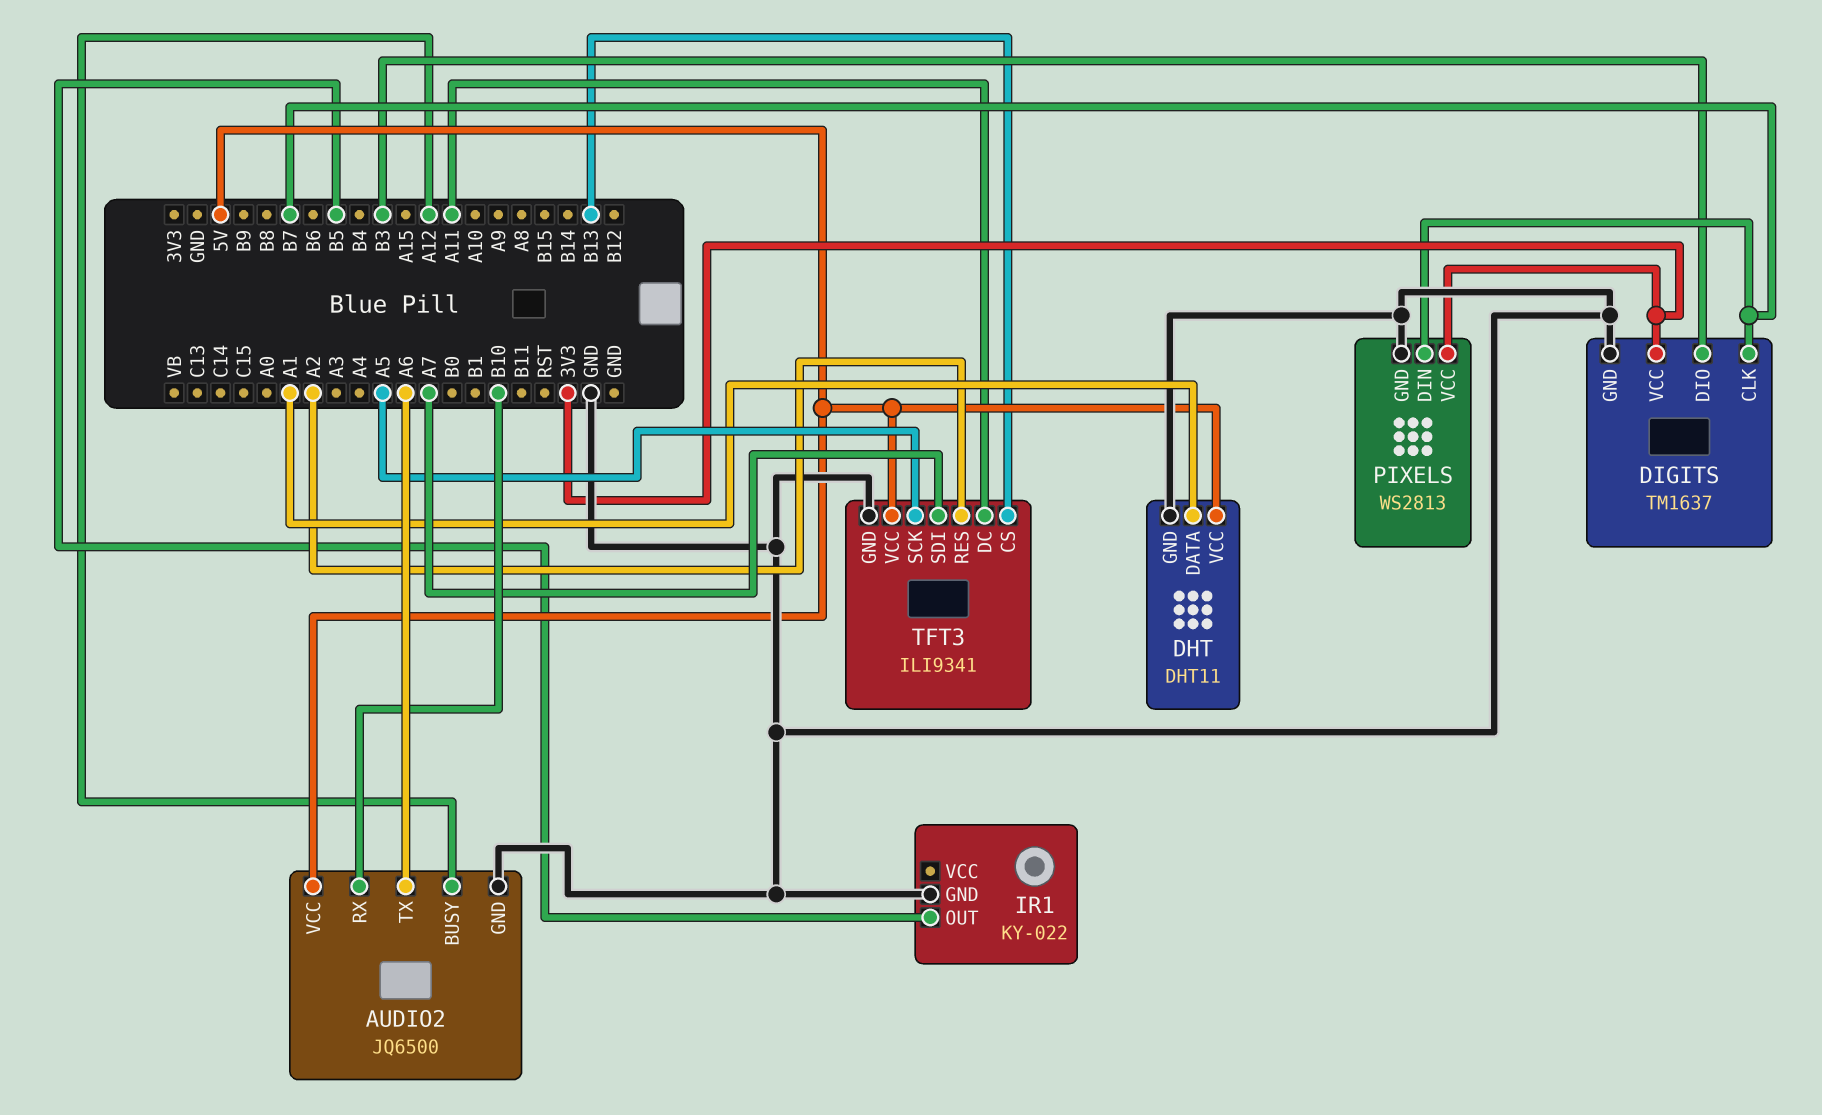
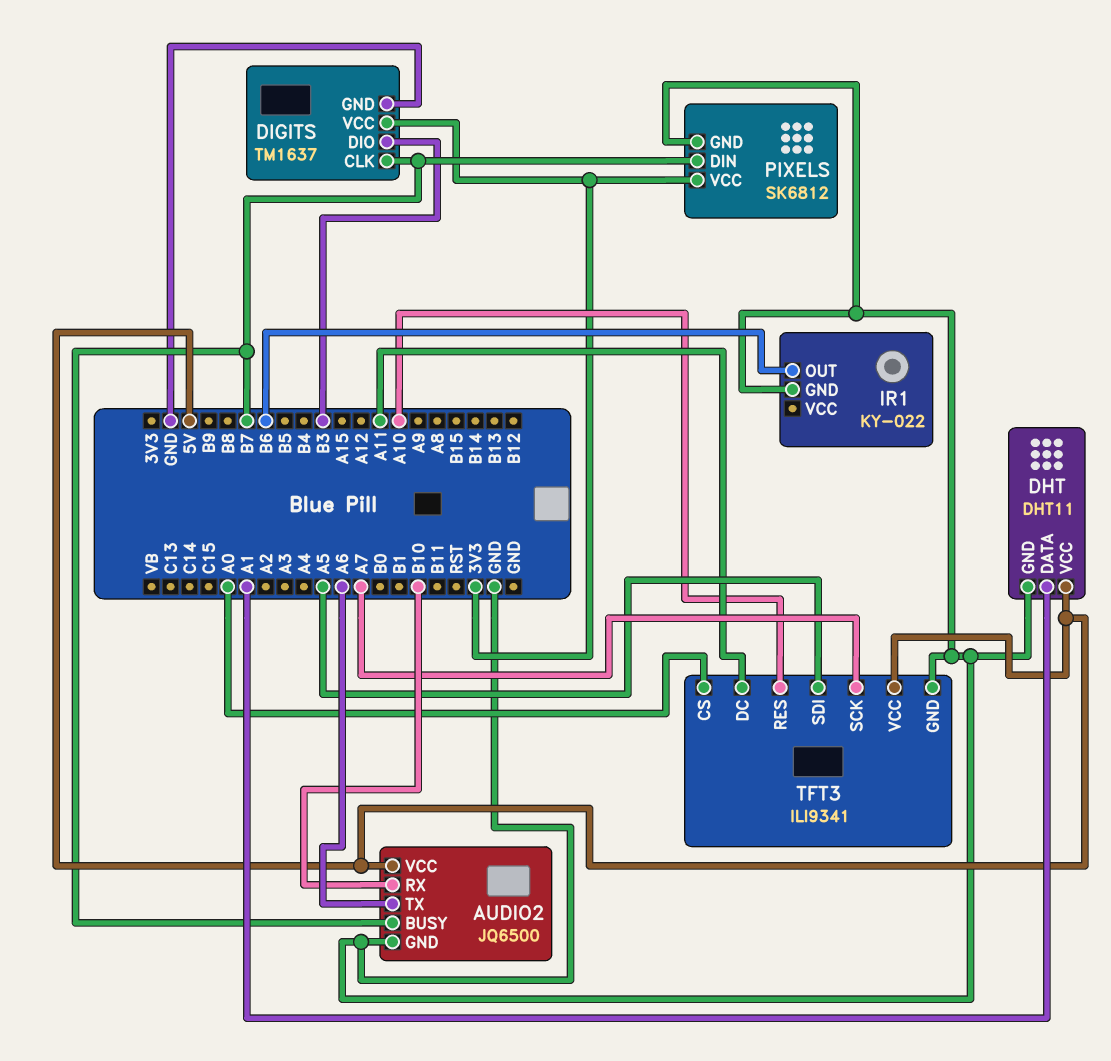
AUDIO2 pin BUSY: A12 -> B7
IR1 pin OUT: B5 -> B6
PIXELS: WS2813 -> SK6812
TFT3 pin CS: B13 -> A0
TFT3 pin RES: A2 -> A10
TFT3 pin SCK: A5 -> A7
TFT3 pin SDI: A7 -> A5

